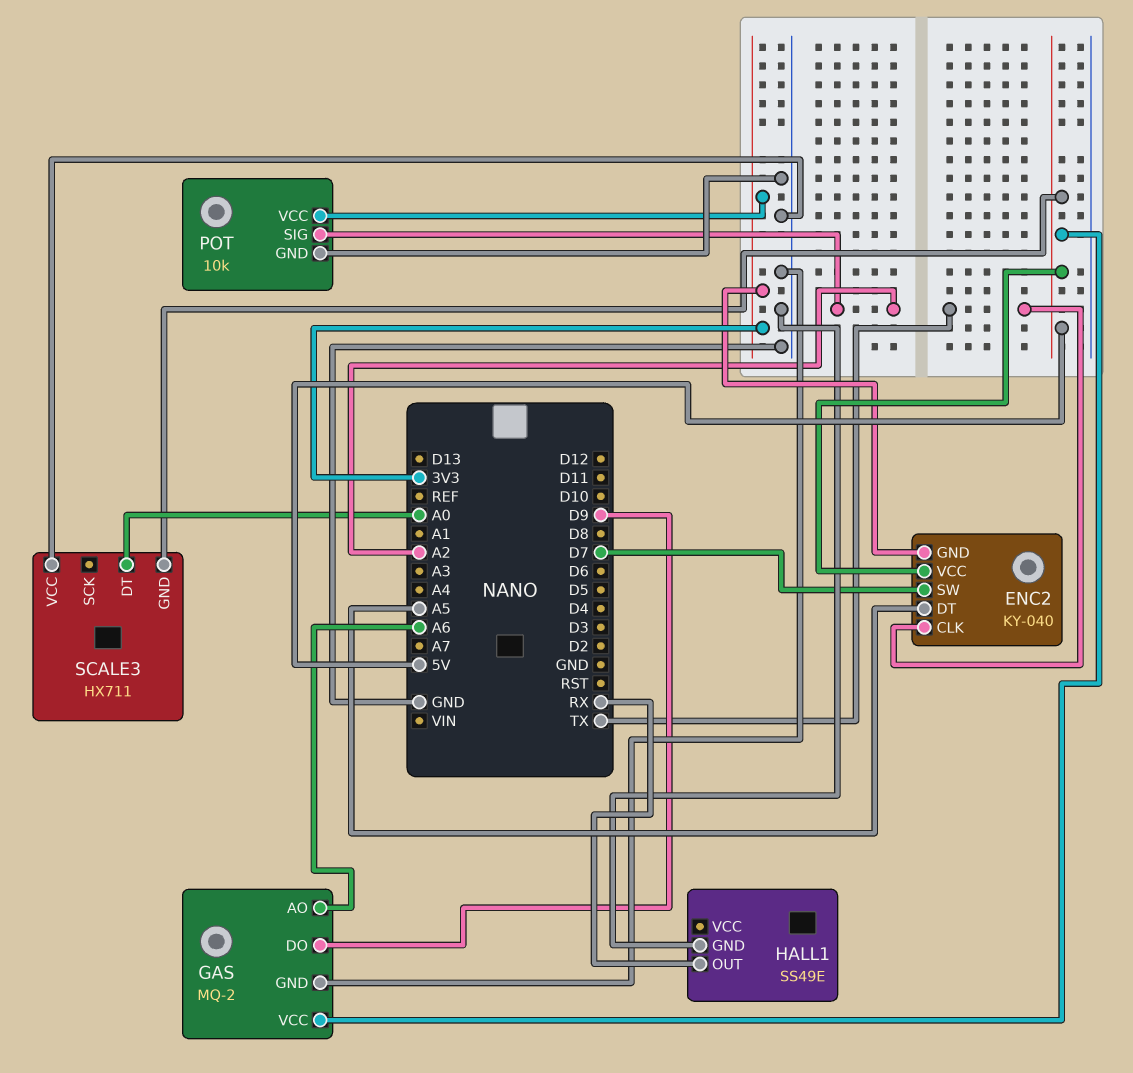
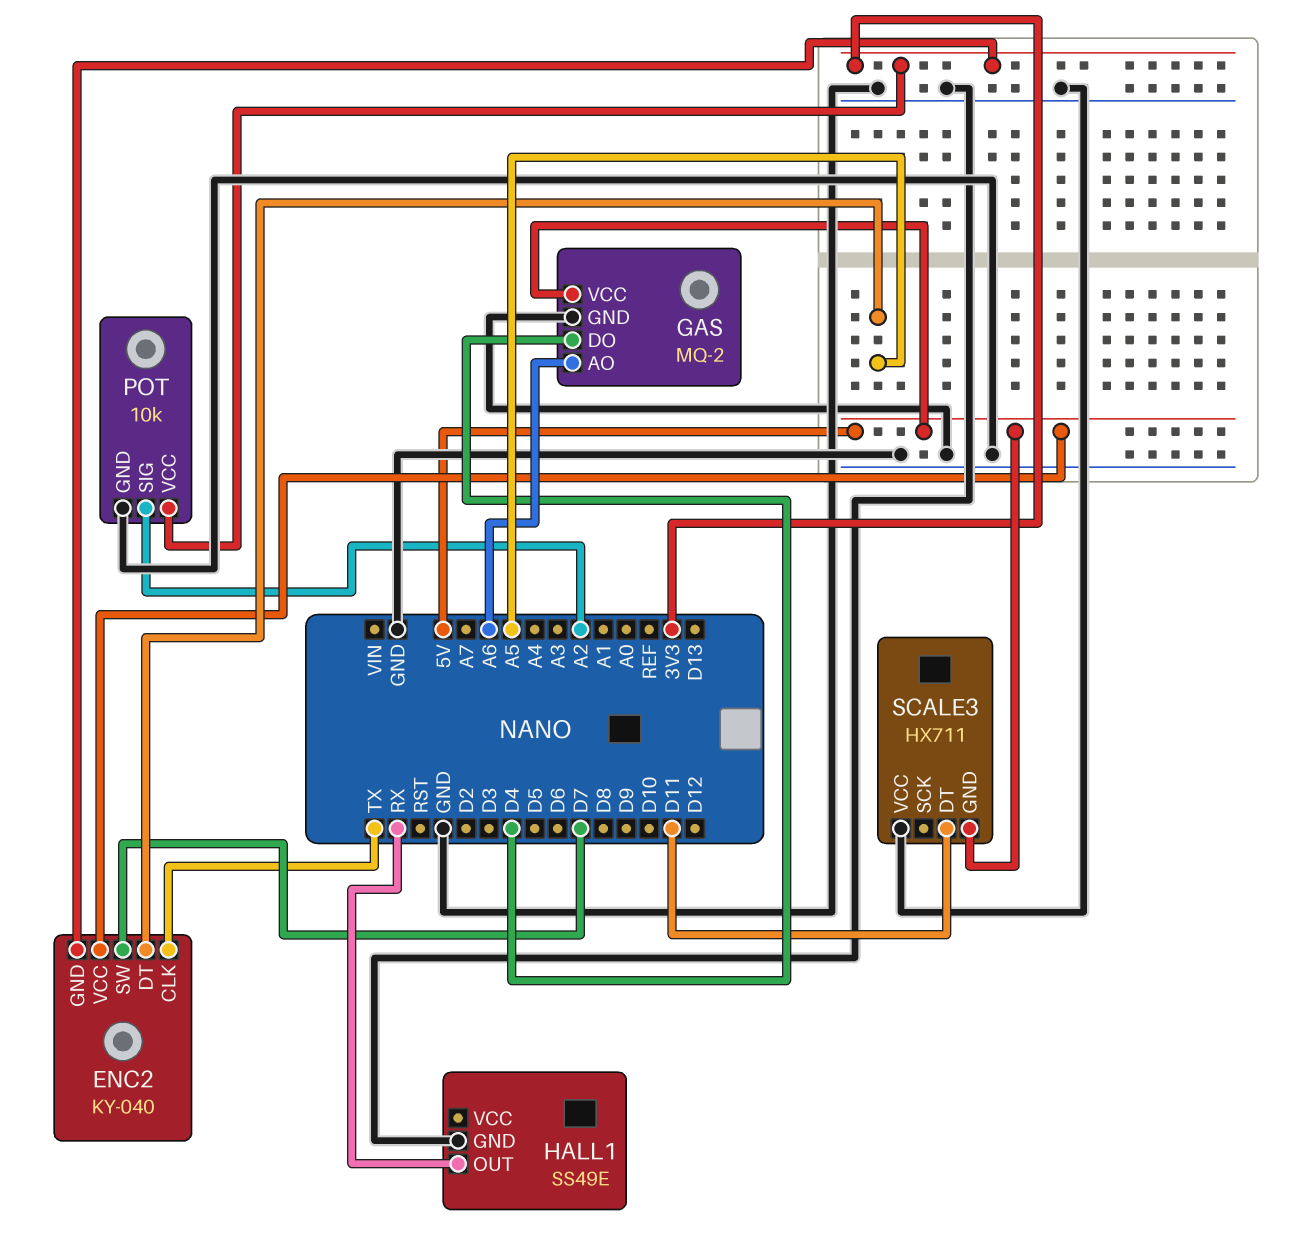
GAS pin DO: D9 -> D4
SCALE3 pin DT: A0 -> D11

